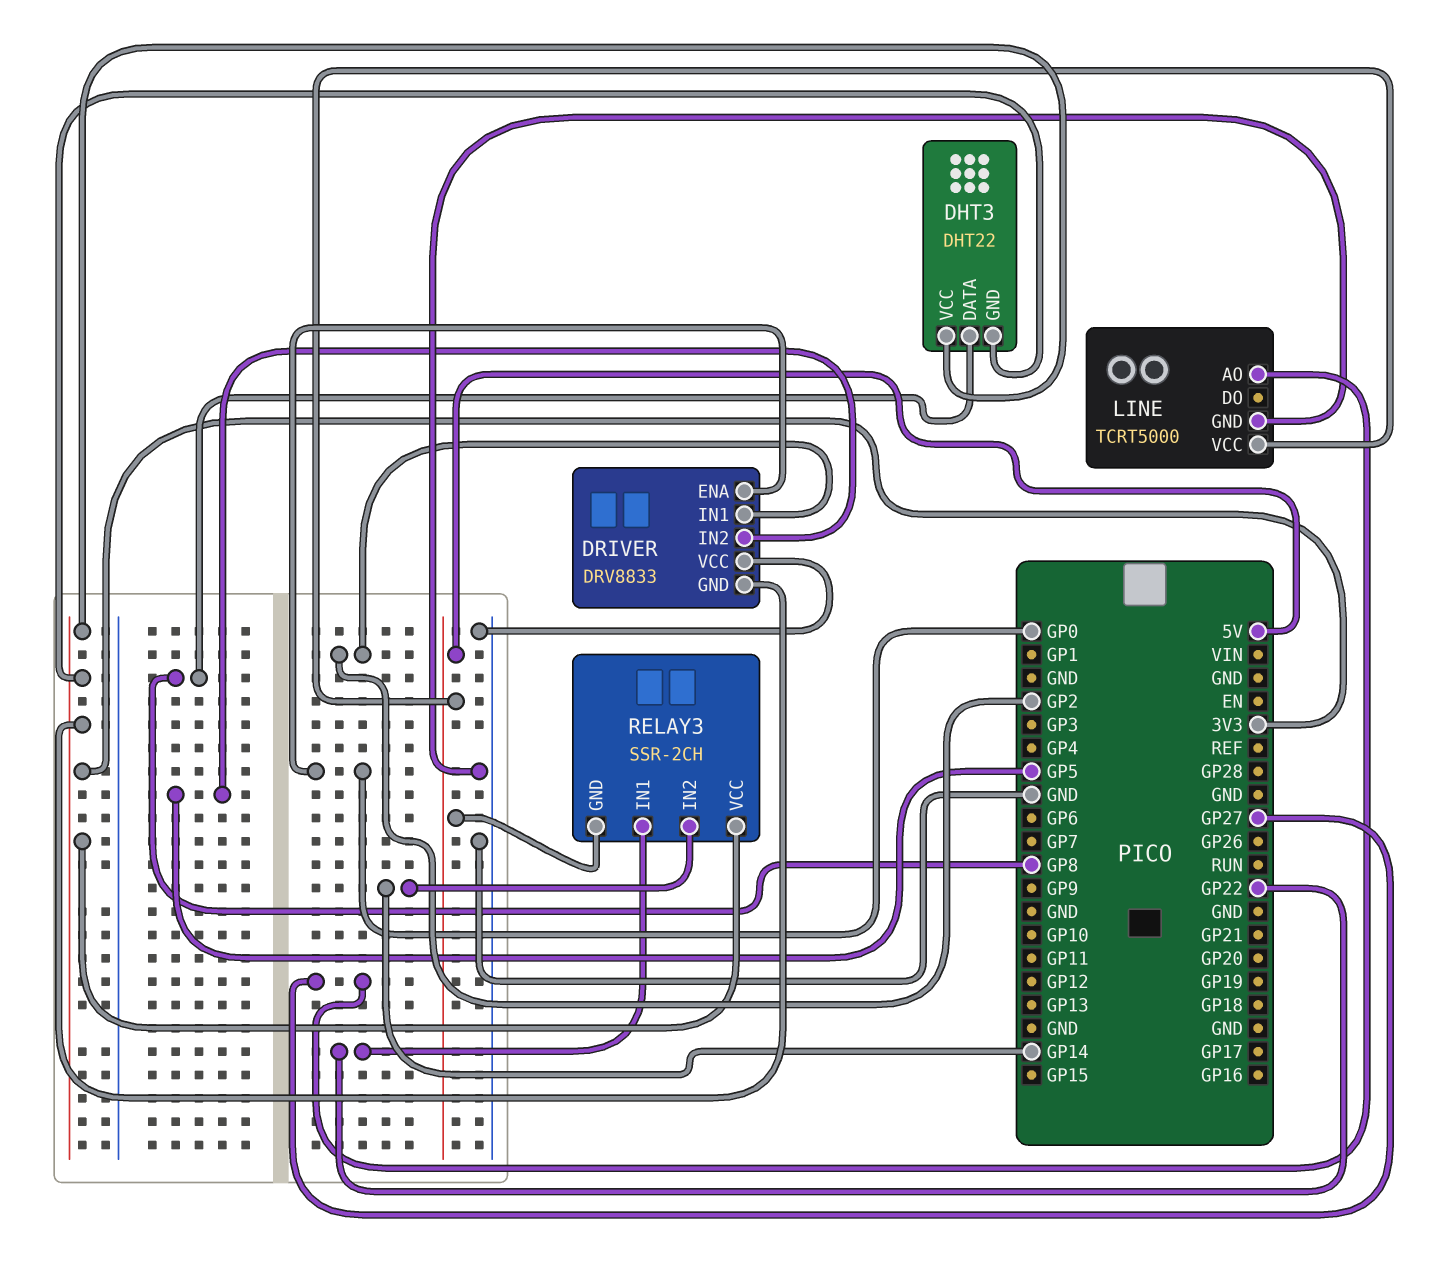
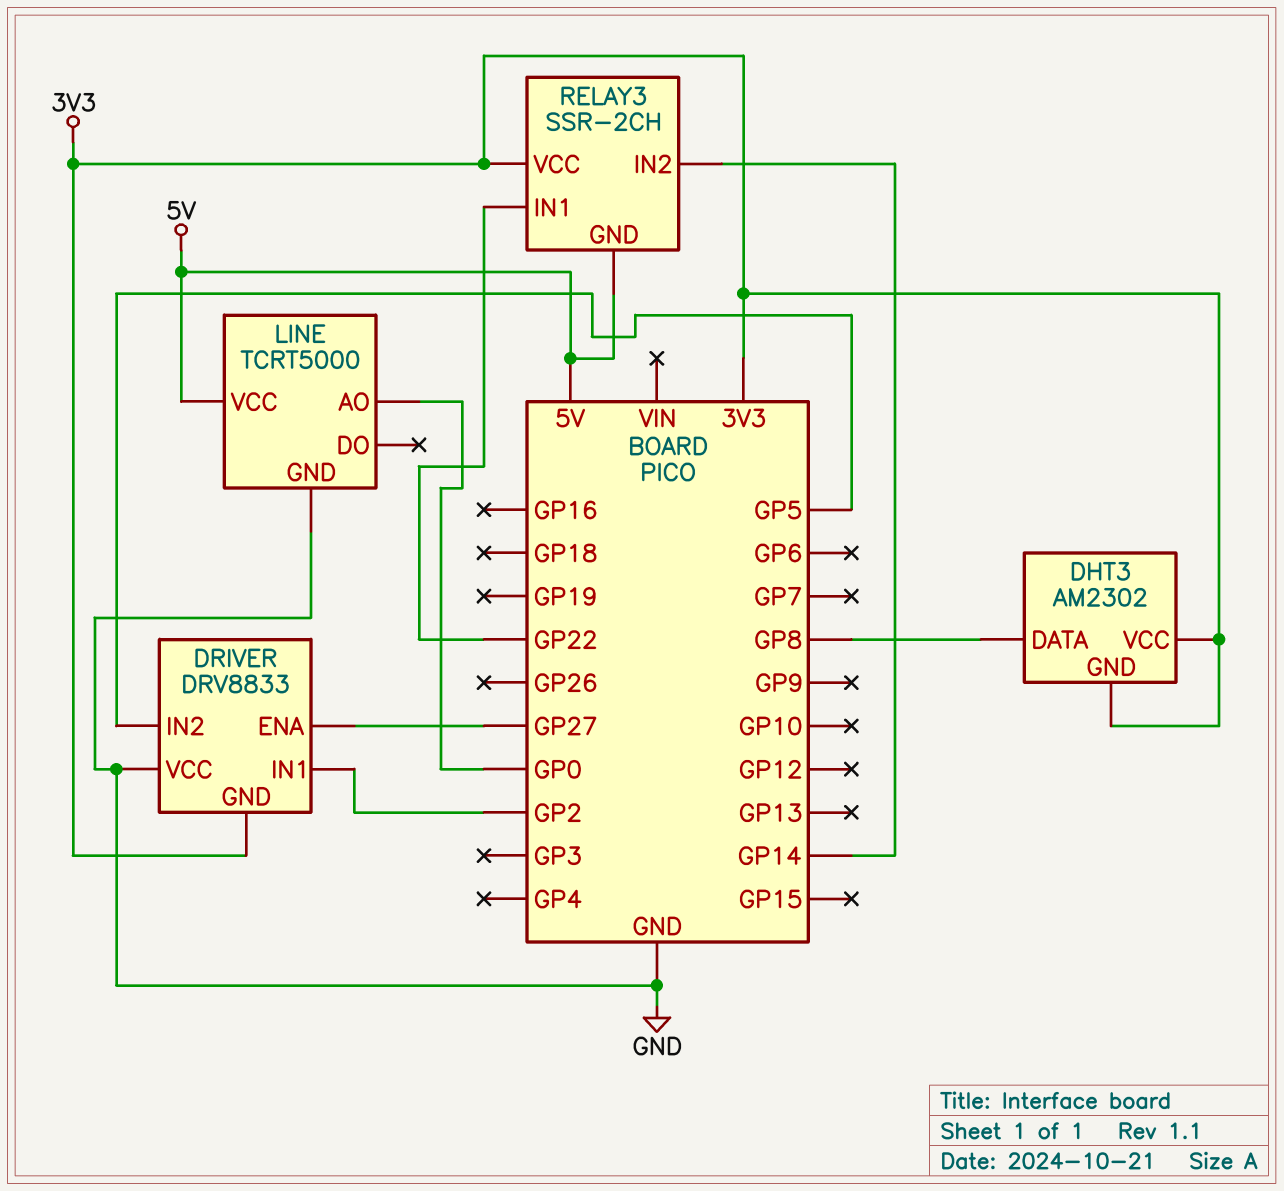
DHT3: DHT22 -> AM2302
DRIVER pin ENA: GP0 -> GP27
LINE pin AO: GP27 -> GP0

